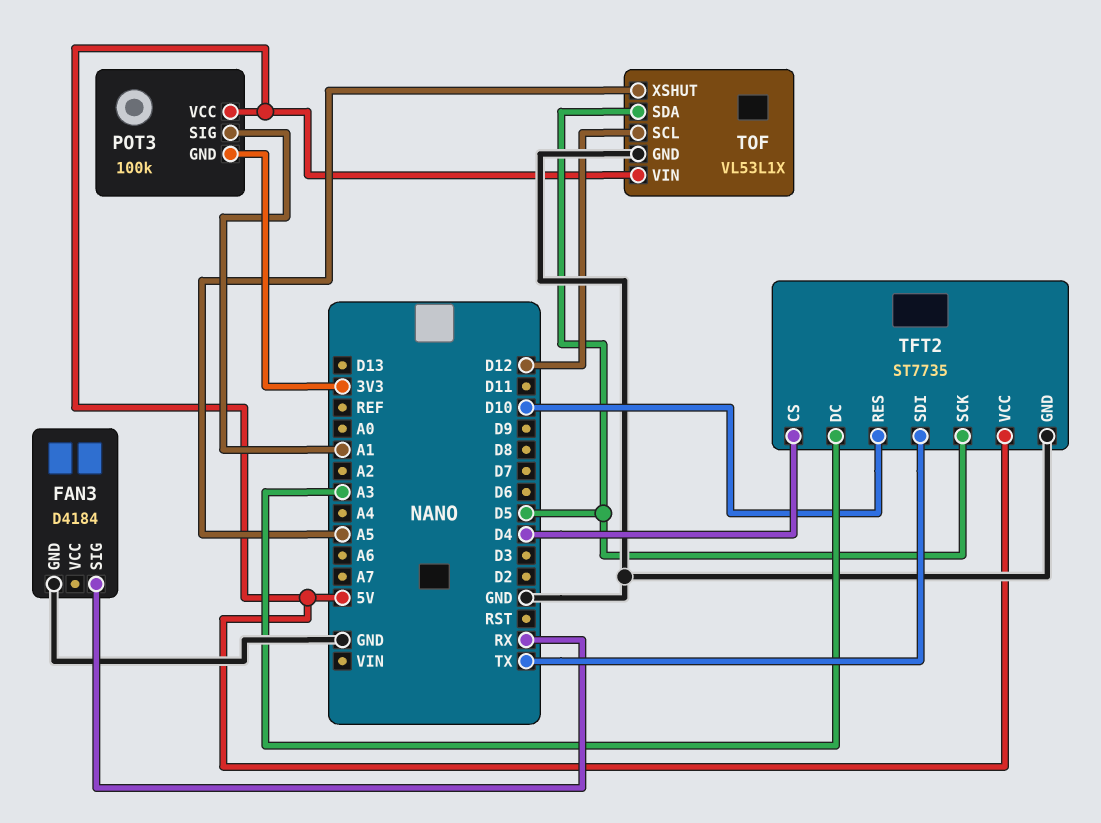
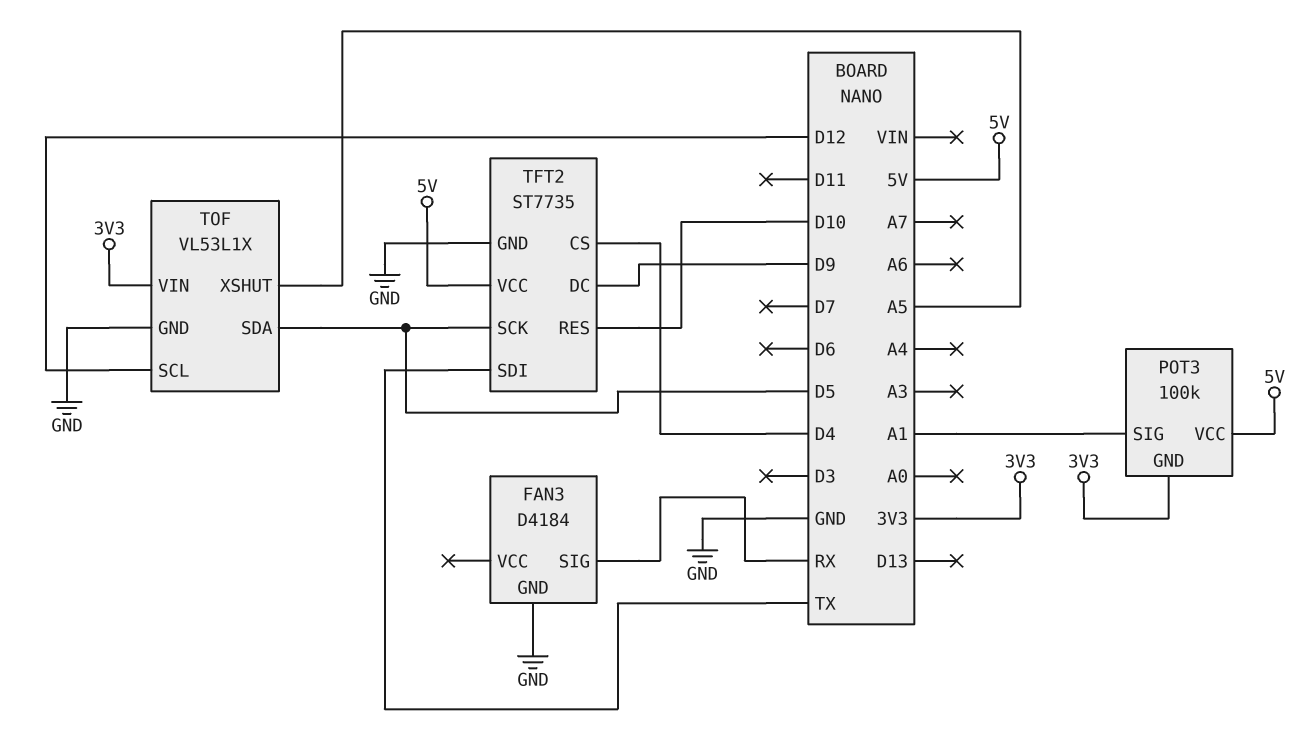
TFT2 pin DC: A3 -> D9
TOF pin VIN: 5V -> 3V3

